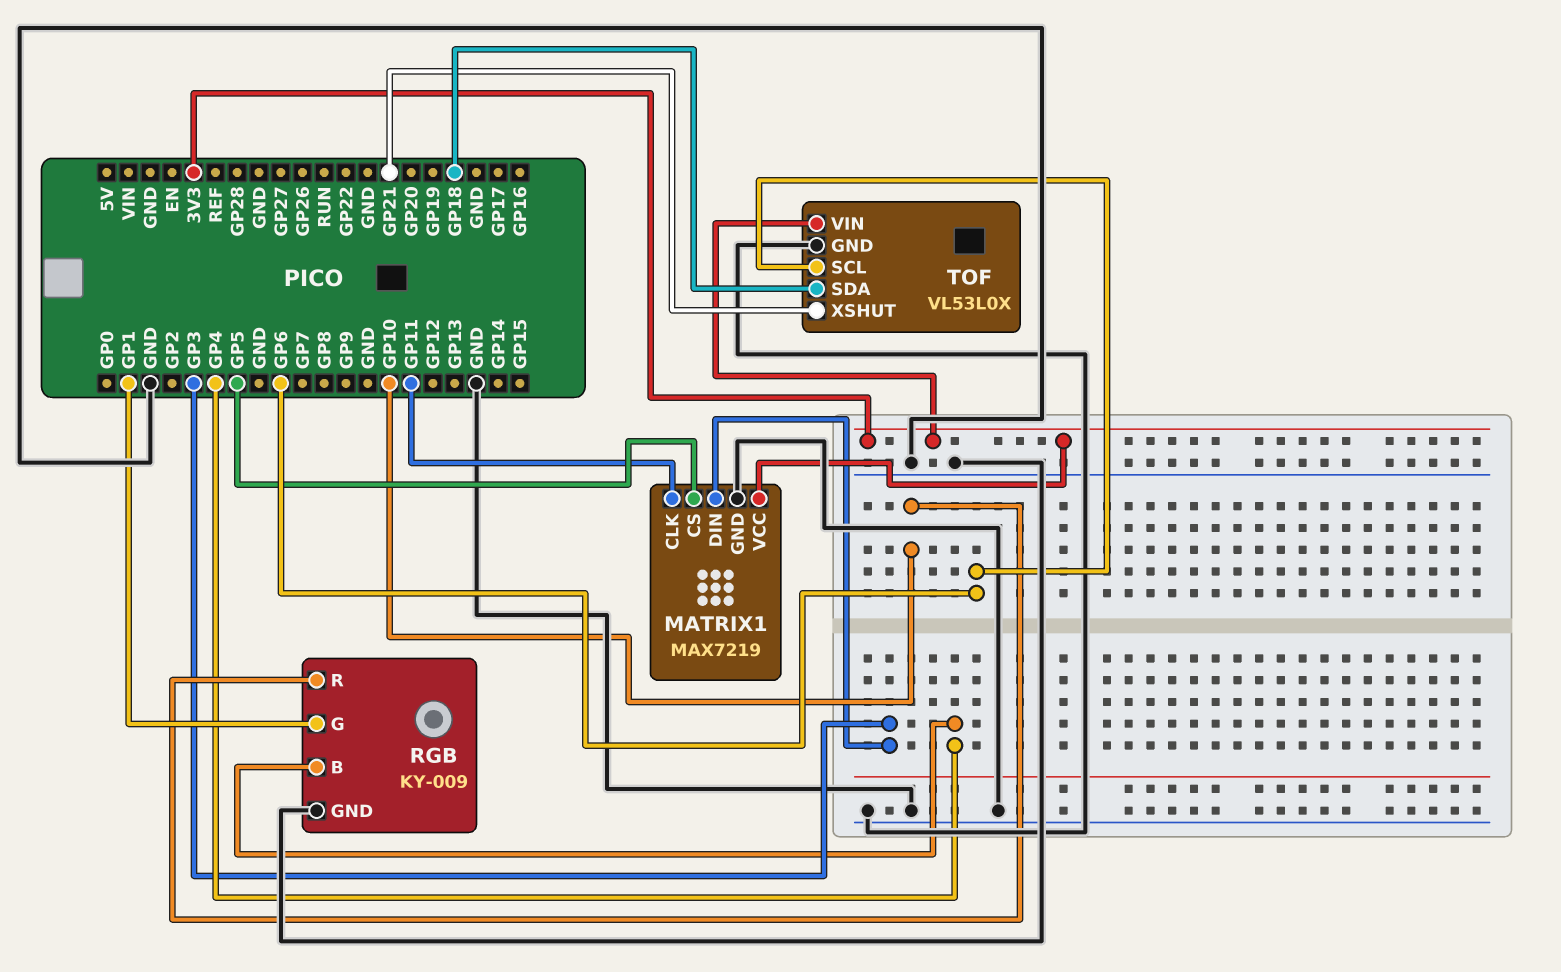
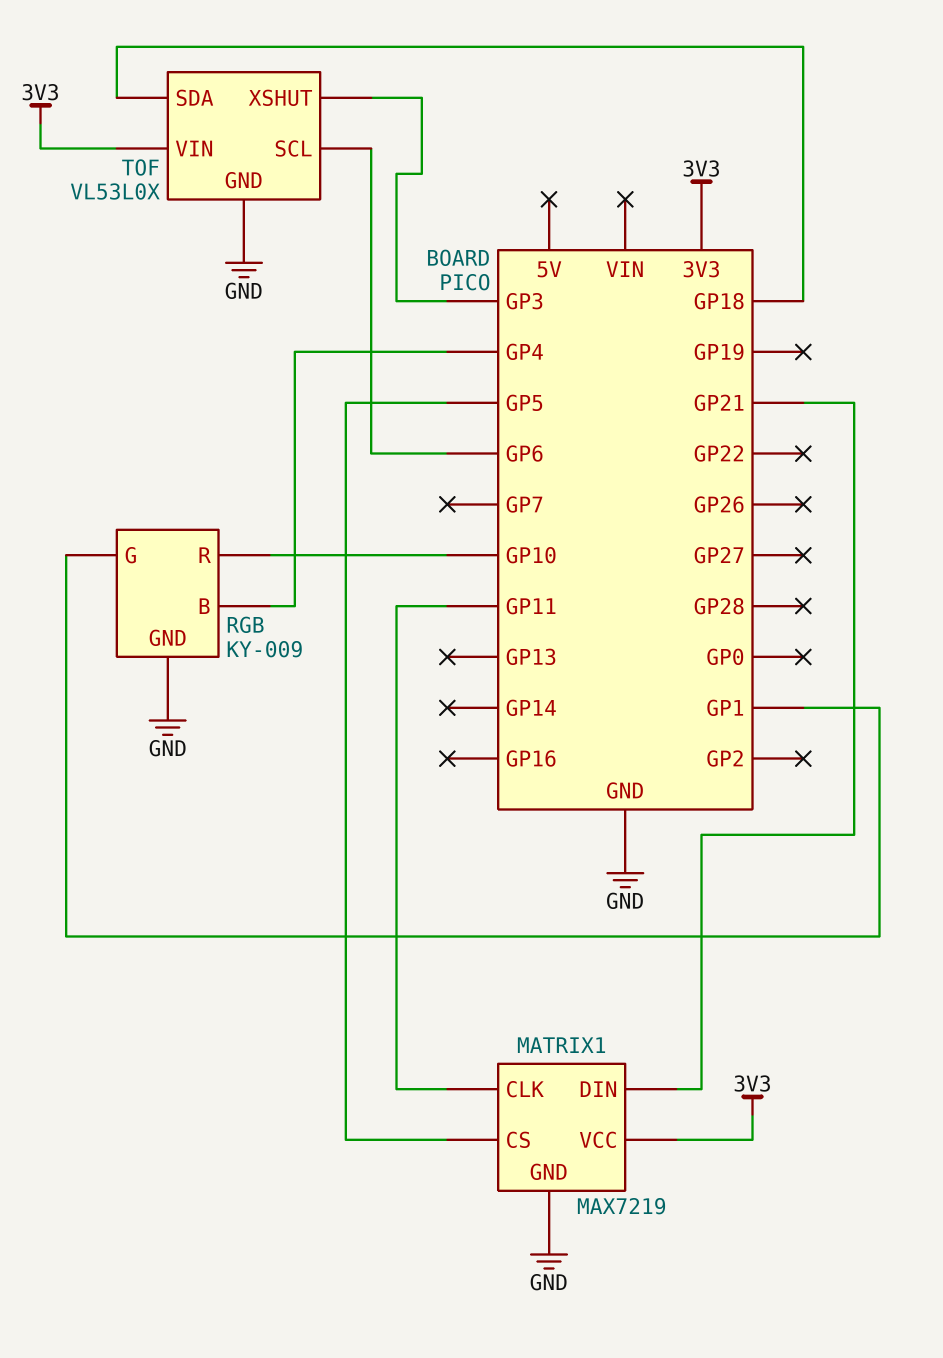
MATRIX1 pin DIN: GP3 -> GP21
TOF pin XSHUT: GP21 -> GP3

